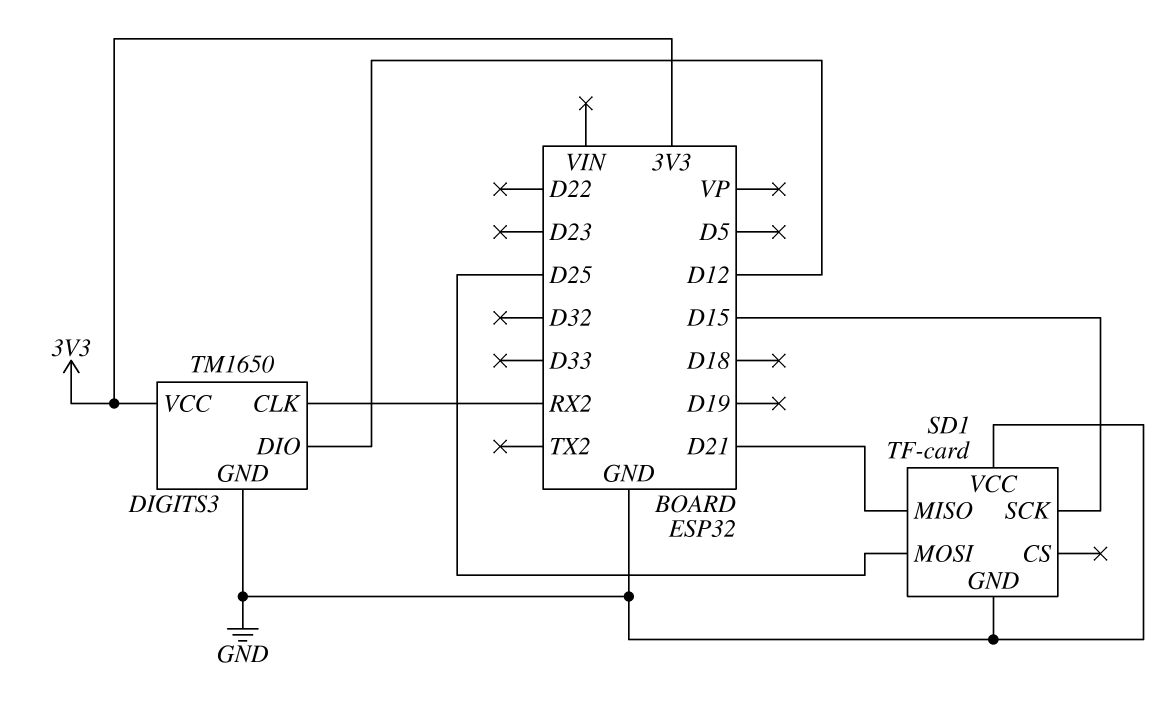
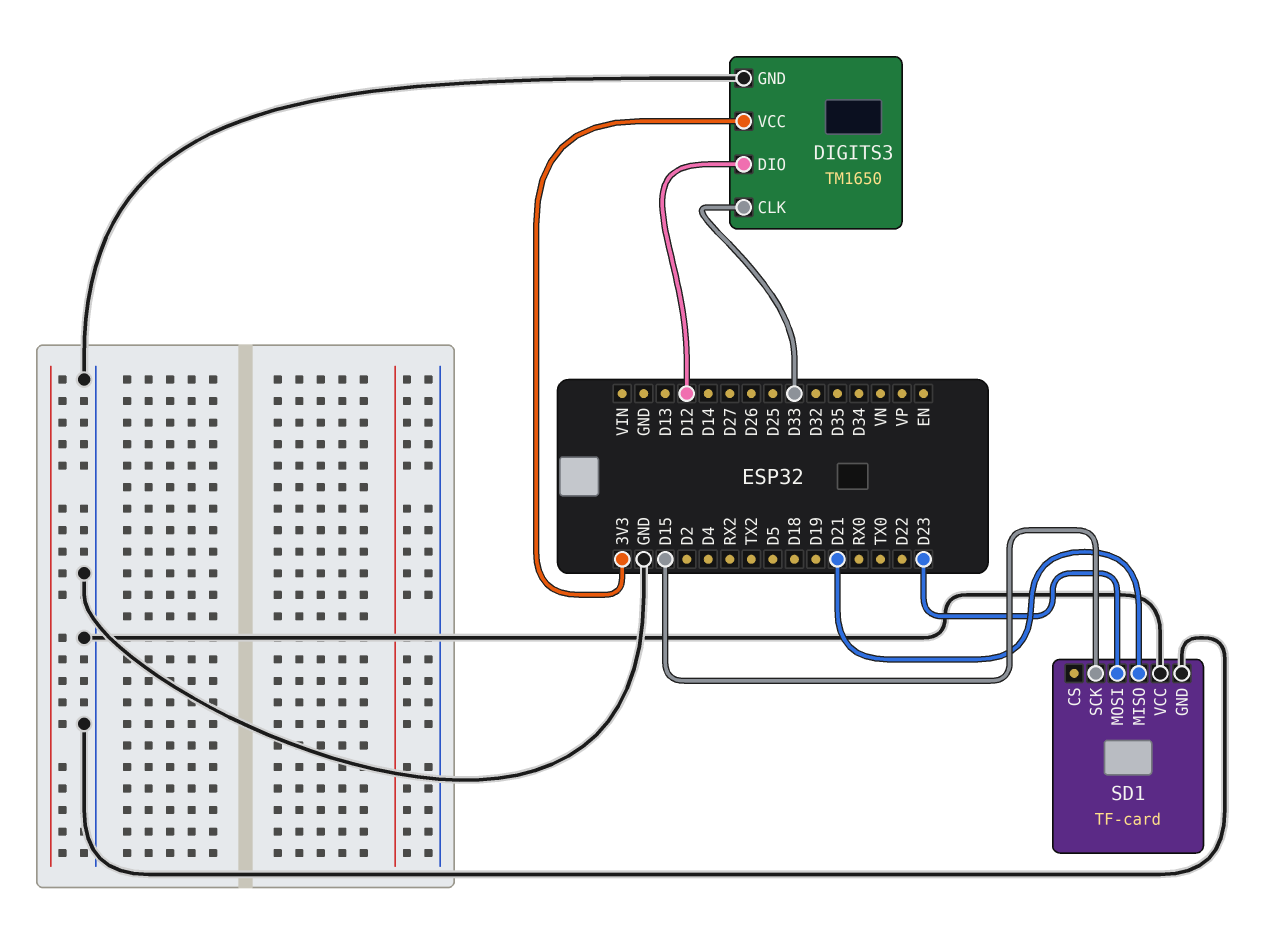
DIGITS3 pin CLK: RX2 -> D33
SD1 pin MOSI: D25 -> D23

